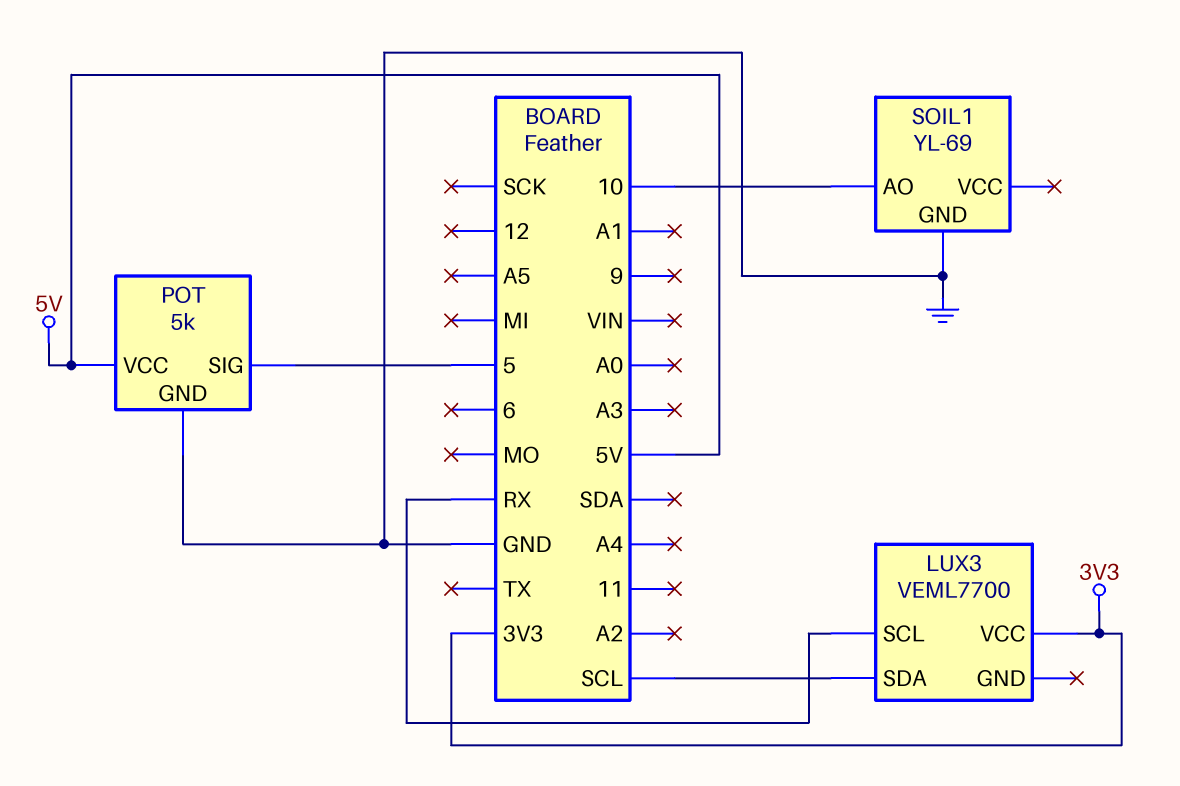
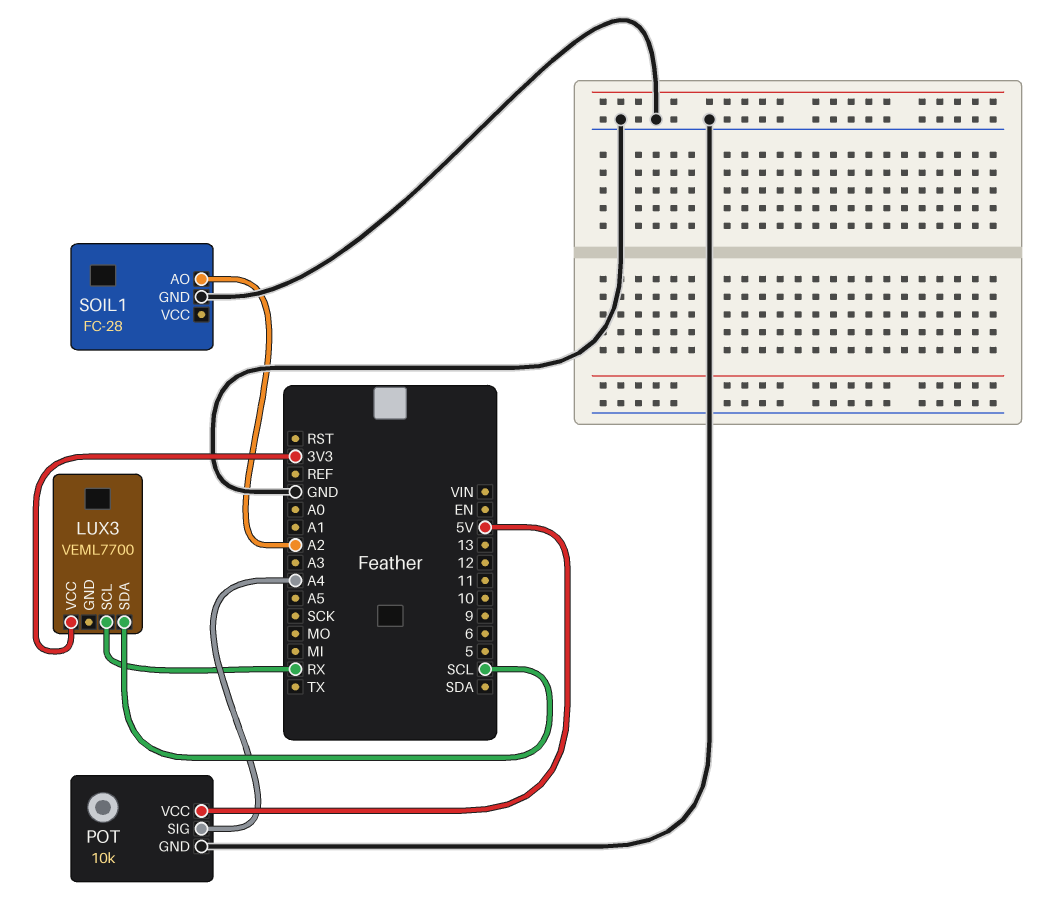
POT: 5k -> 10k
POT pin SIG: 5 -> A4
SOIL1: YL-69 -> FC-28
SOIL1 pin AO: 10 -> A2

